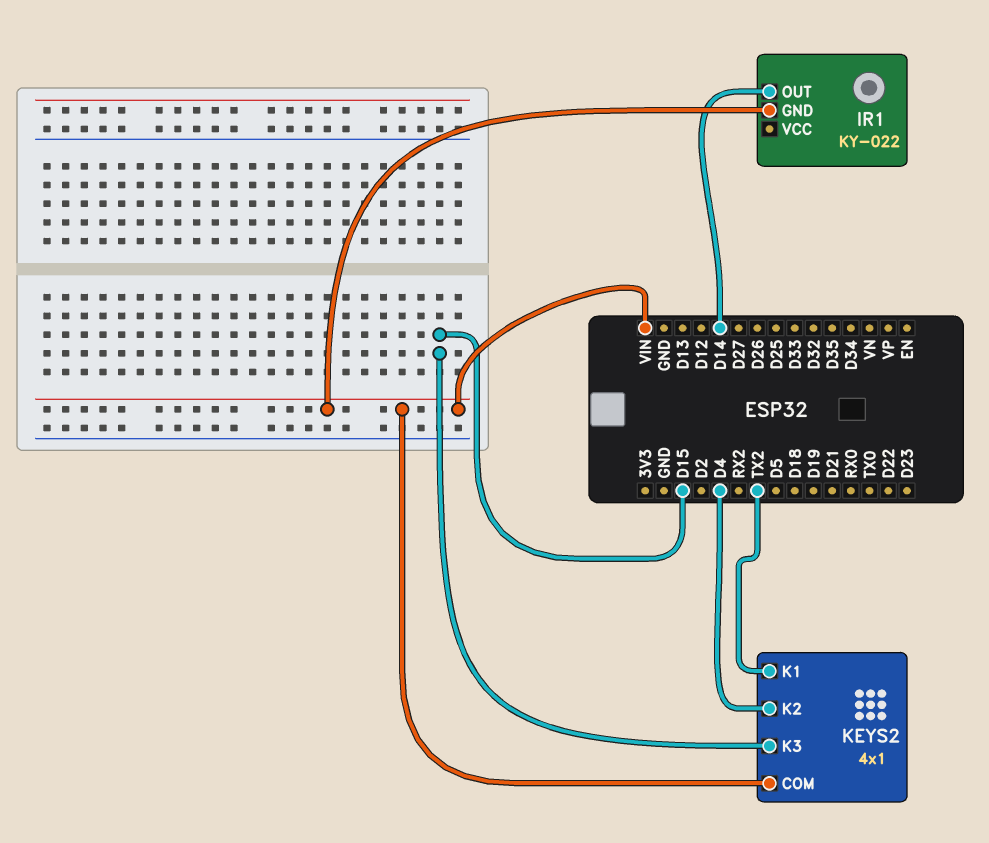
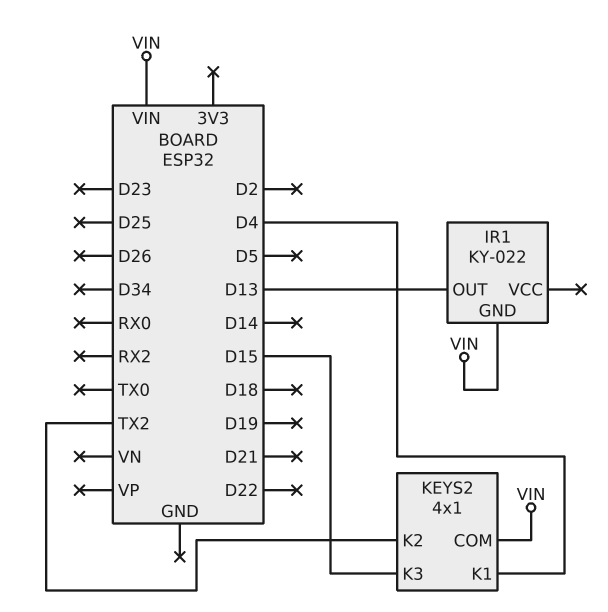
IR1 pin OUT: D14 -> D13
KEYS2 pin K1: TX2 -> D4
KEYS2 pin K2: D4 -> TX2

